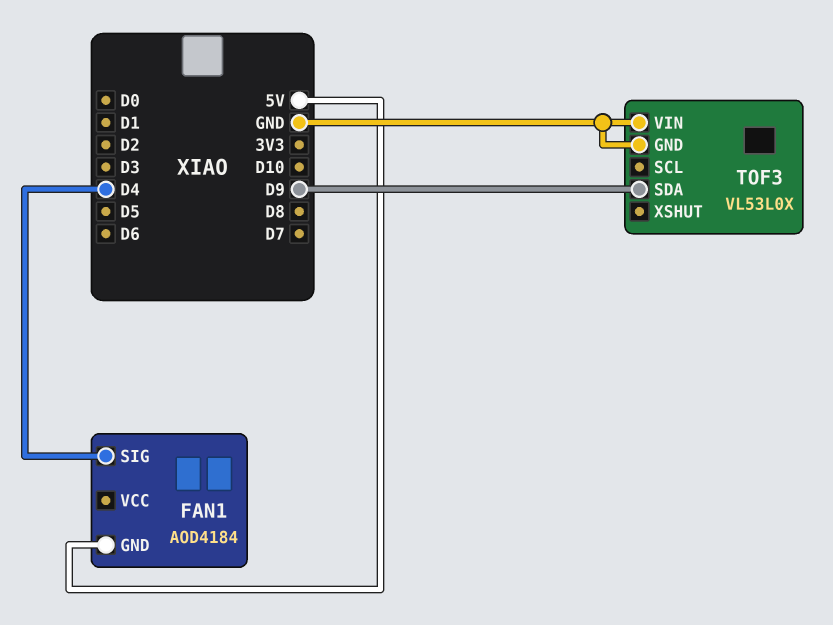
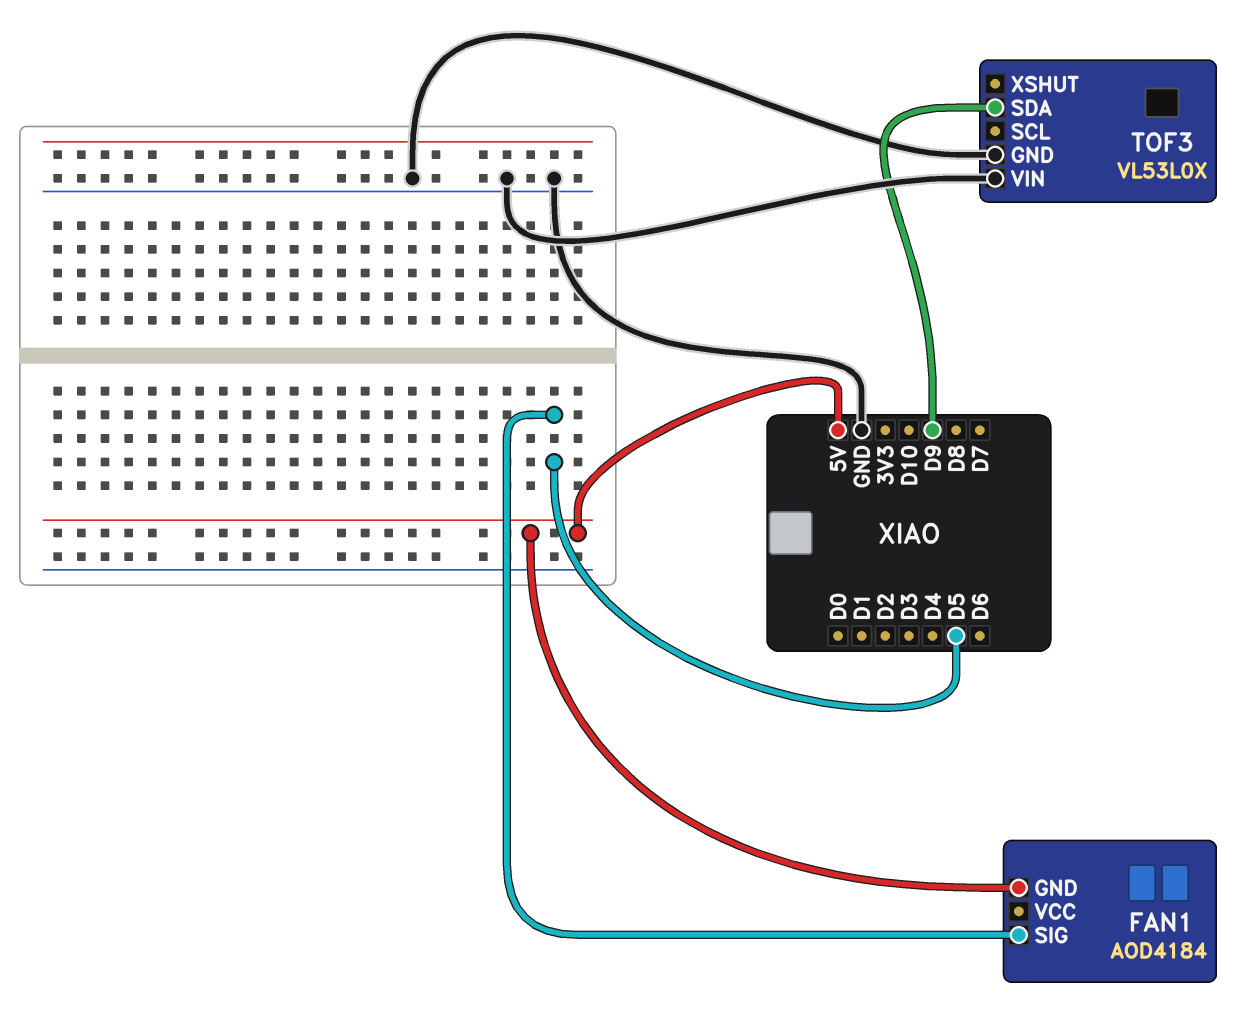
FAN1 pin SIG: D4 -> D5

